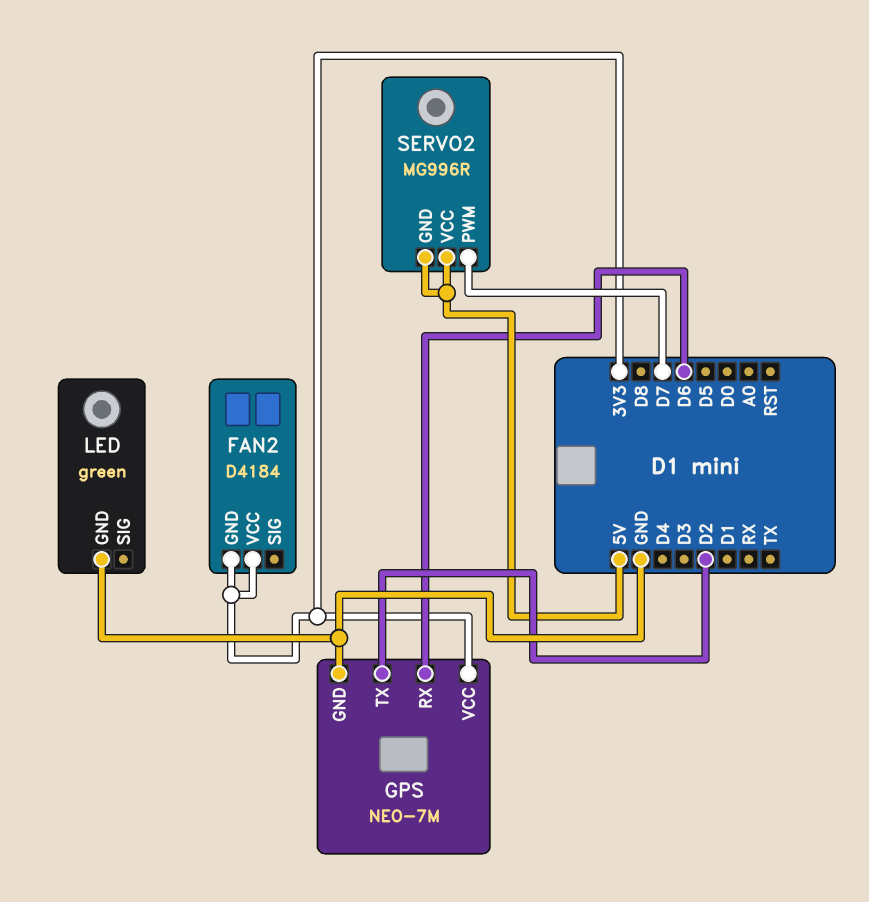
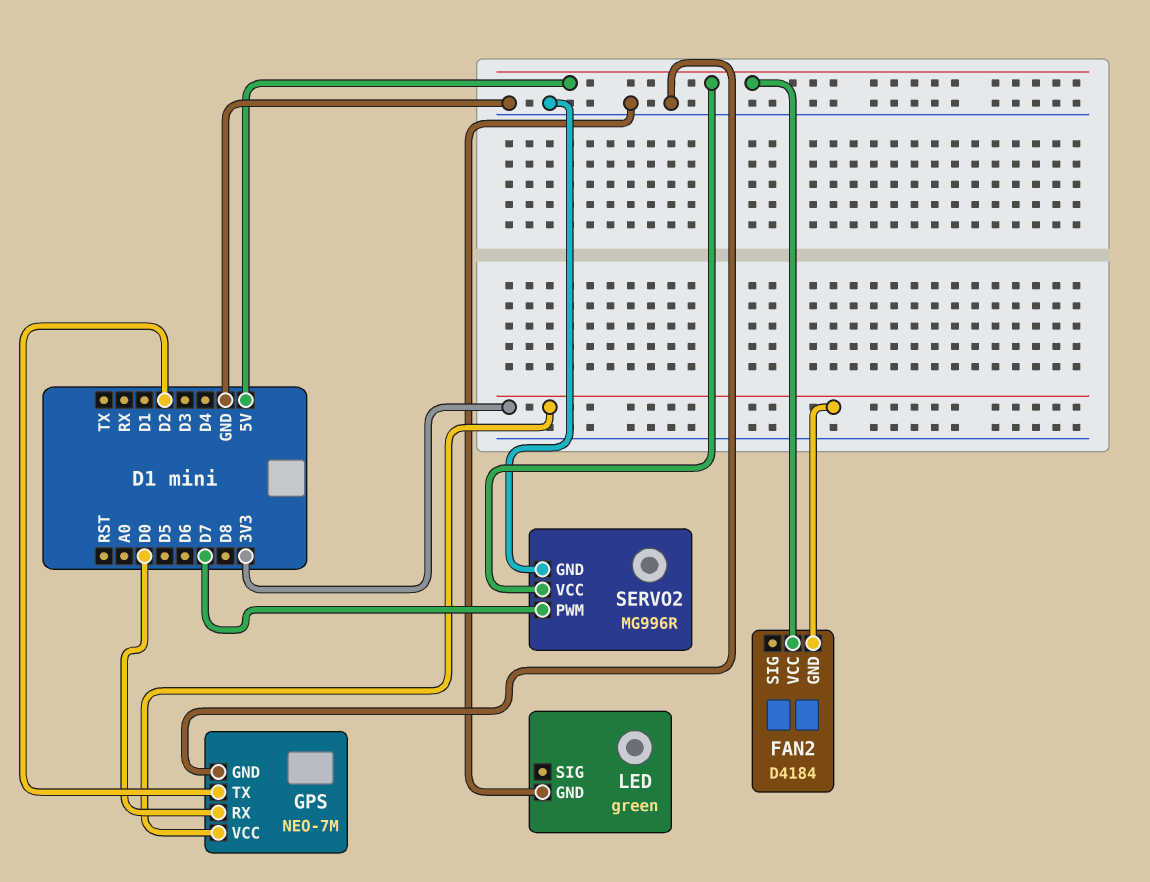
FAN2 pin VCC: 3V3 -> 5V
GPS pin RX: D6 -> D0
SERVO2 pin GND: 5V -> GND

